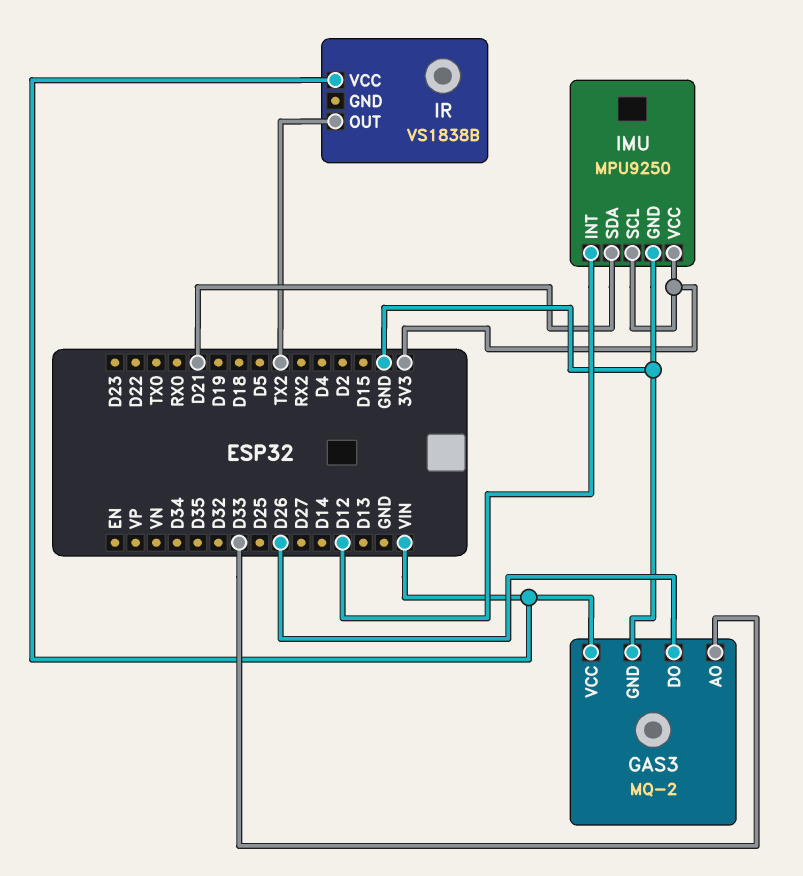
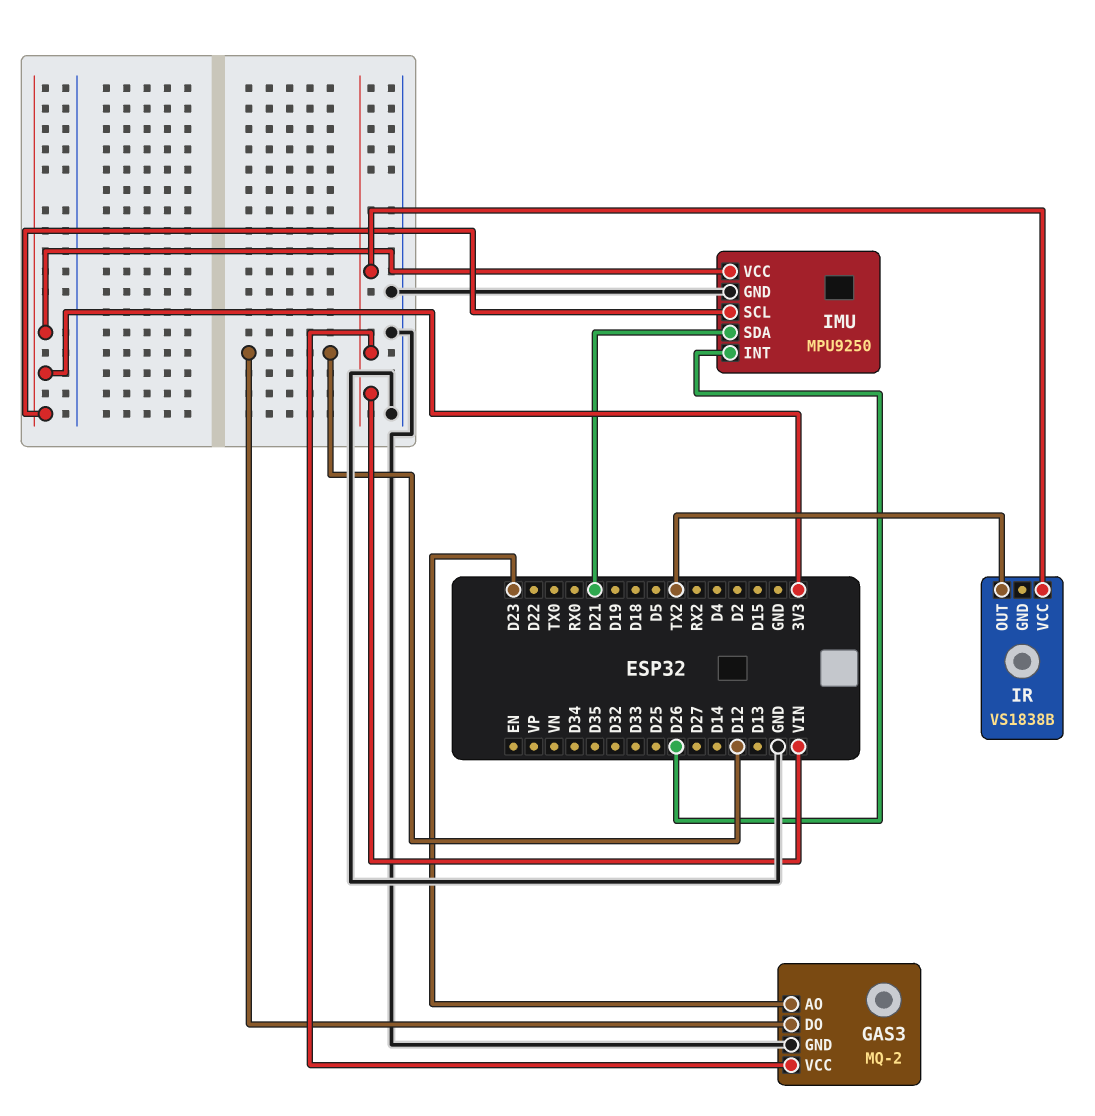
GAS3 pin AO: D33 -> D23
GAS3 pin DO: D26 -> D12
IMU pin INT: D12 -> D26

